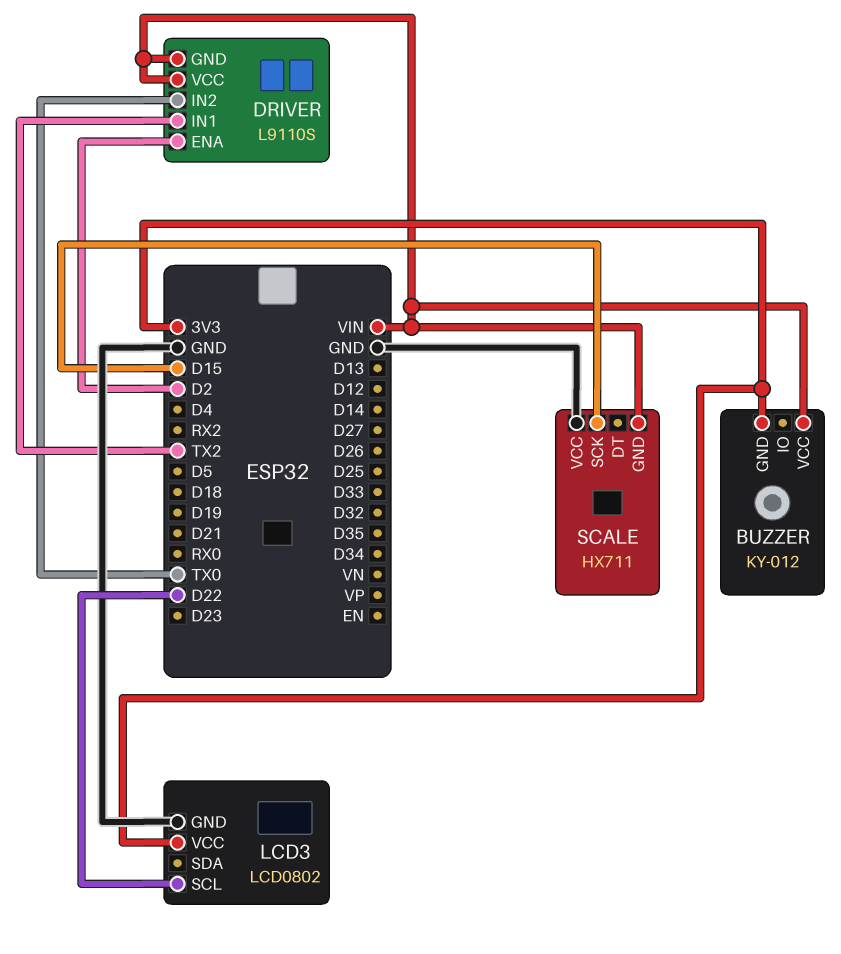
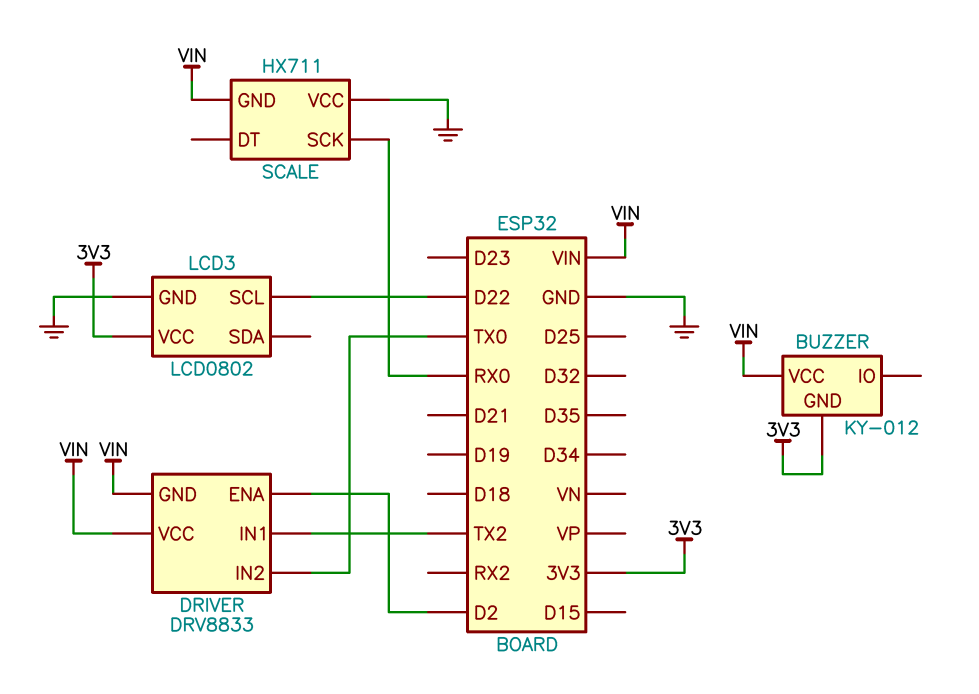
DRIVER: L9110S -> DRV8833
SCALE pin SCK: D15 -> RX0

